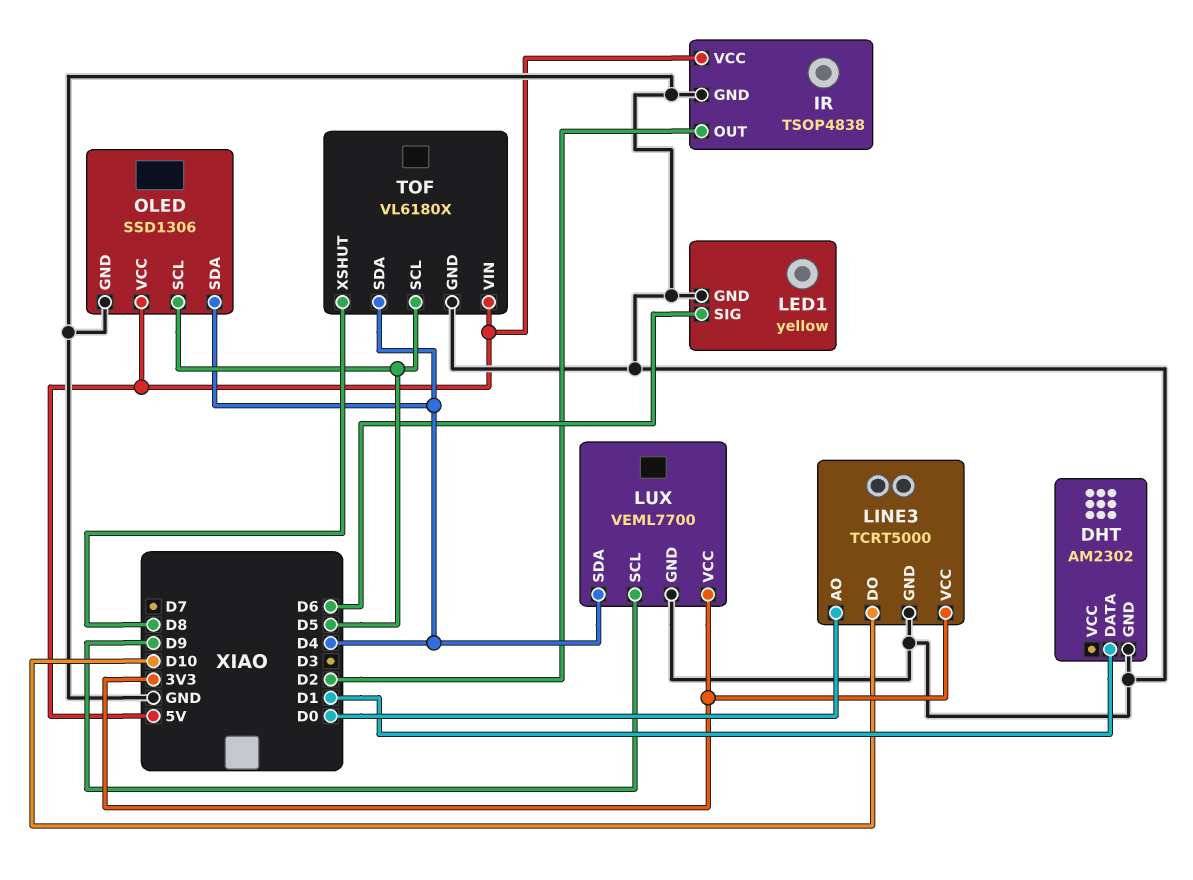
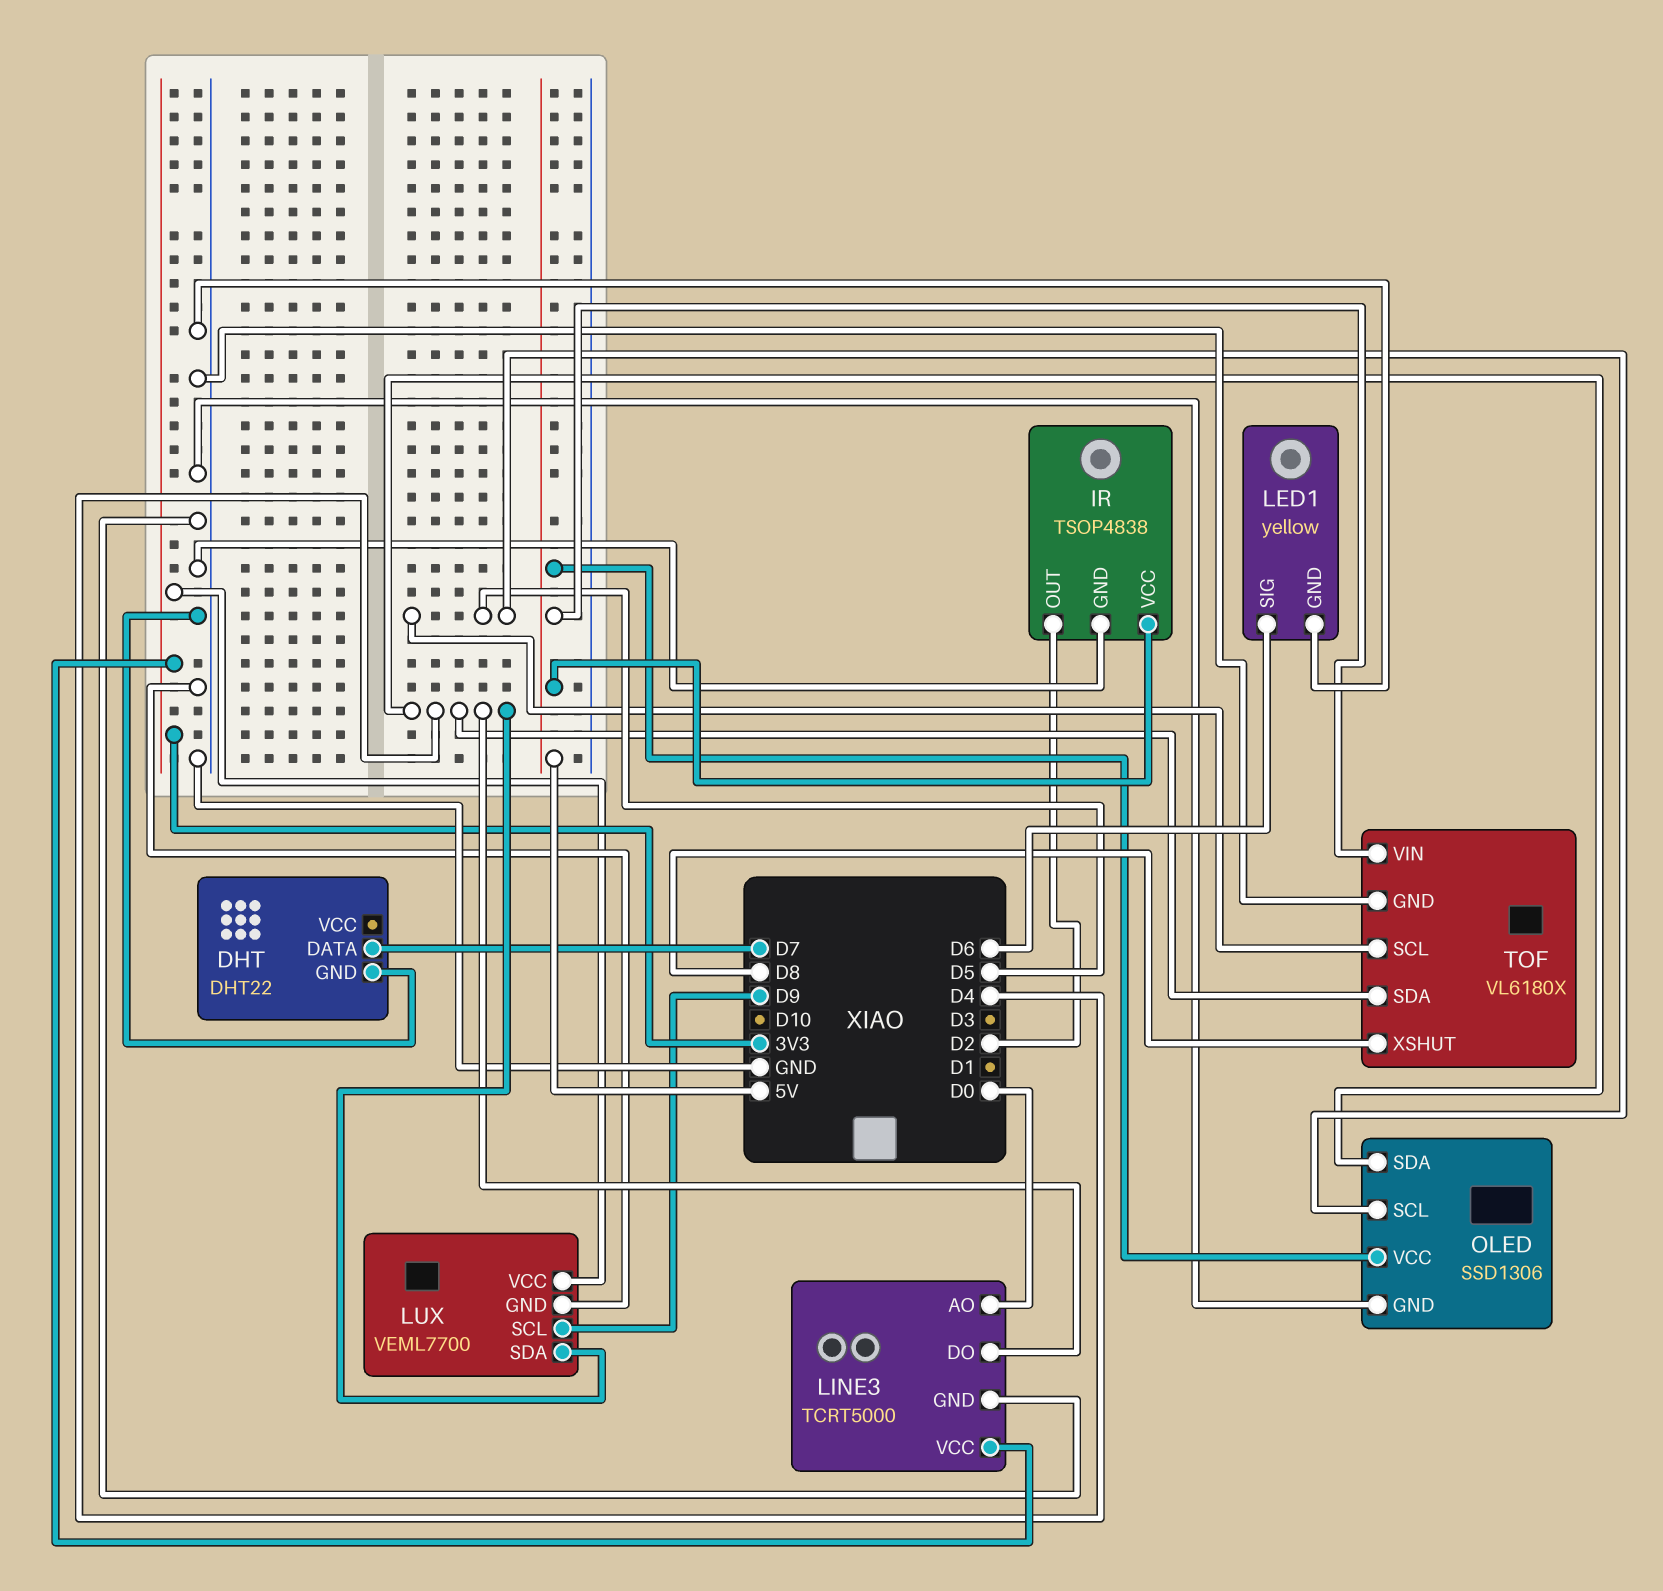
DHT: AM2302 -> DHT22
DHT pin DATA: D1 -> D7
LINE3 pin DO: D10 -> D4

